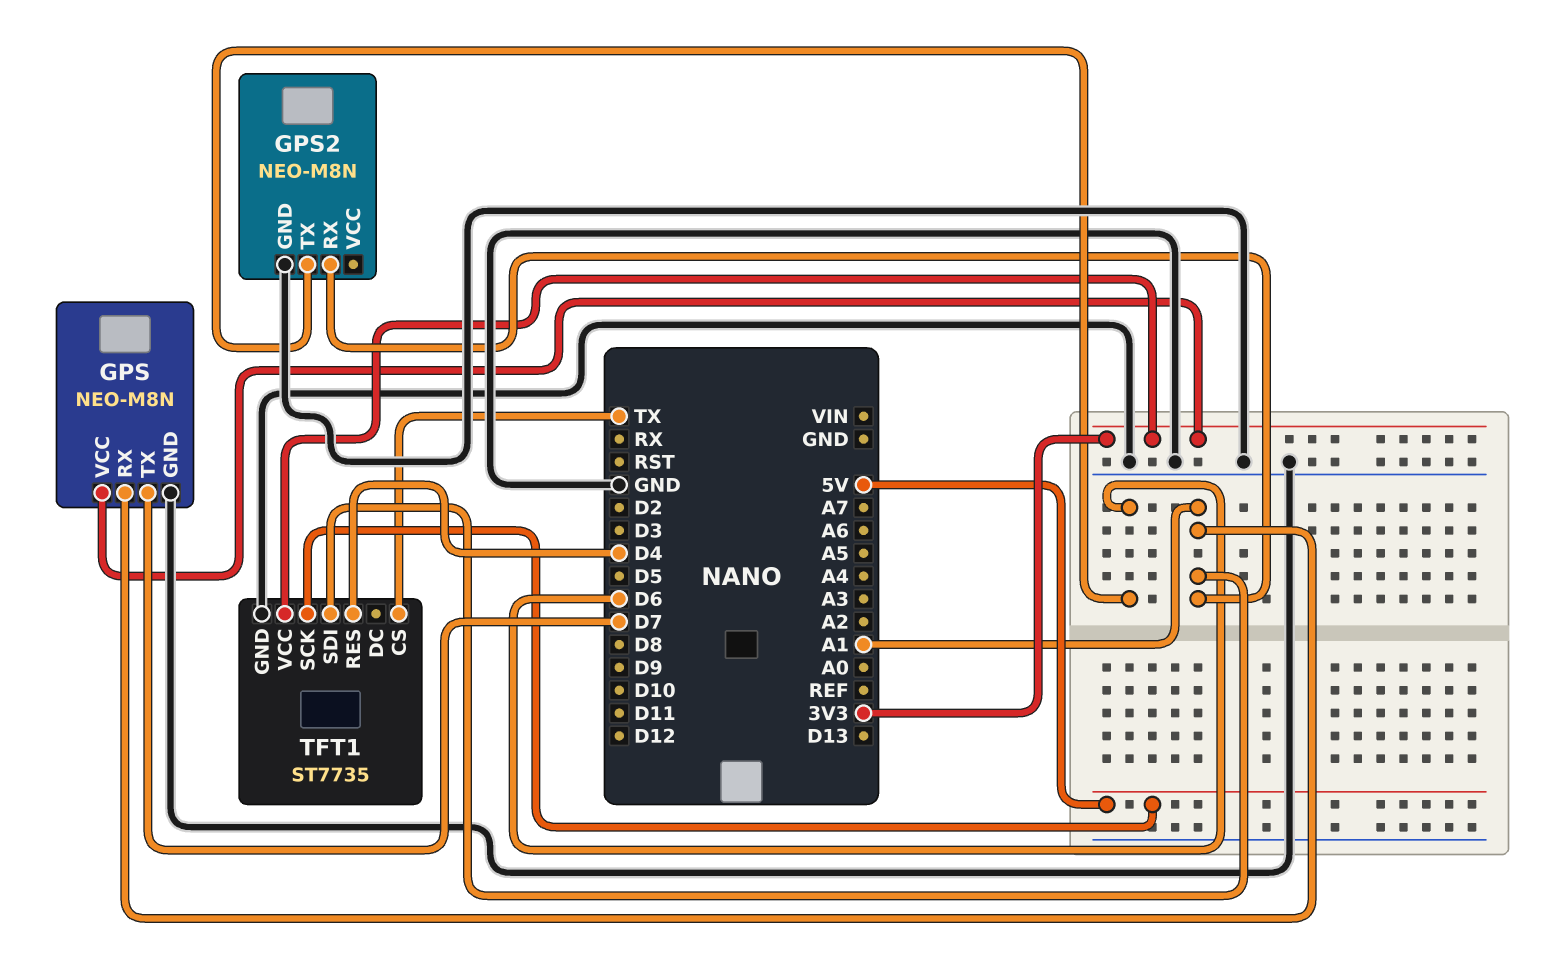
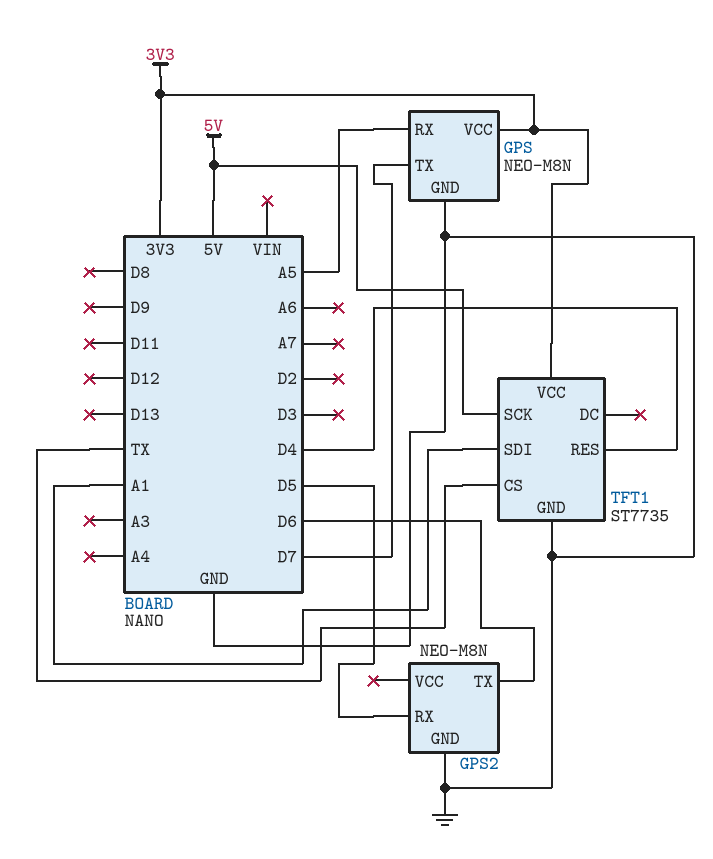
GPS pin RX: A1 -> A5
GPS2 pin RX: A1 -> D5

